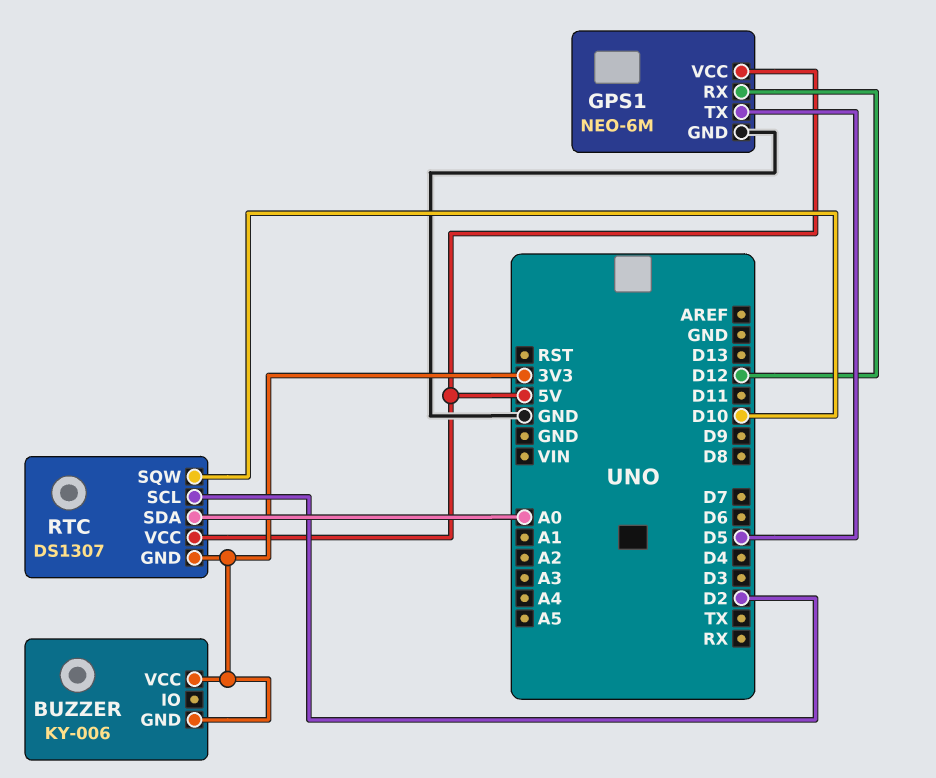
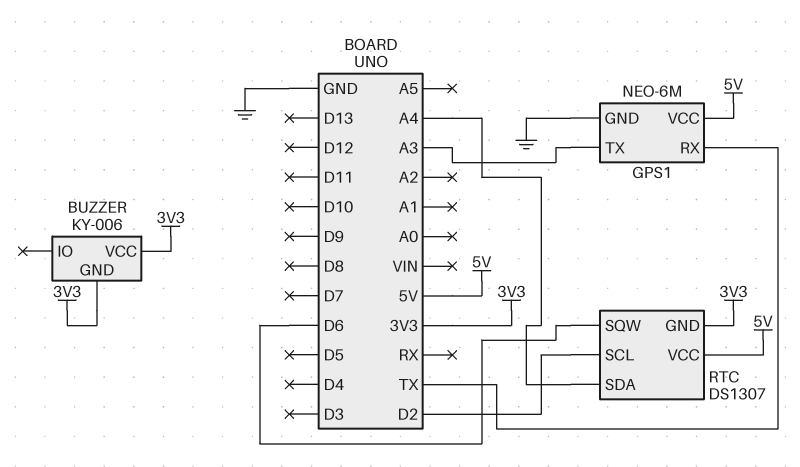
GPS1 pin RX: D12 -> TX
GPS1 pin TX: D5 -> A3
RTC pin SDA: A0 -> A4
RTC pin SQW: D10 -> D6

